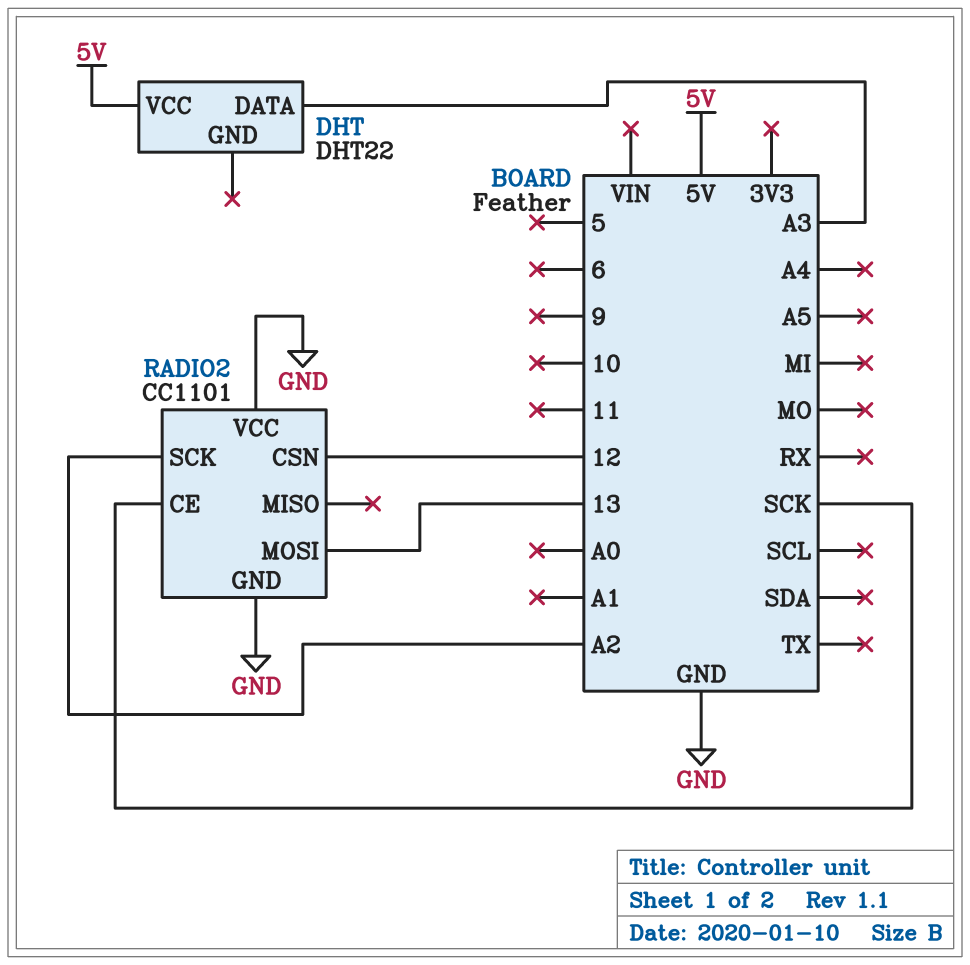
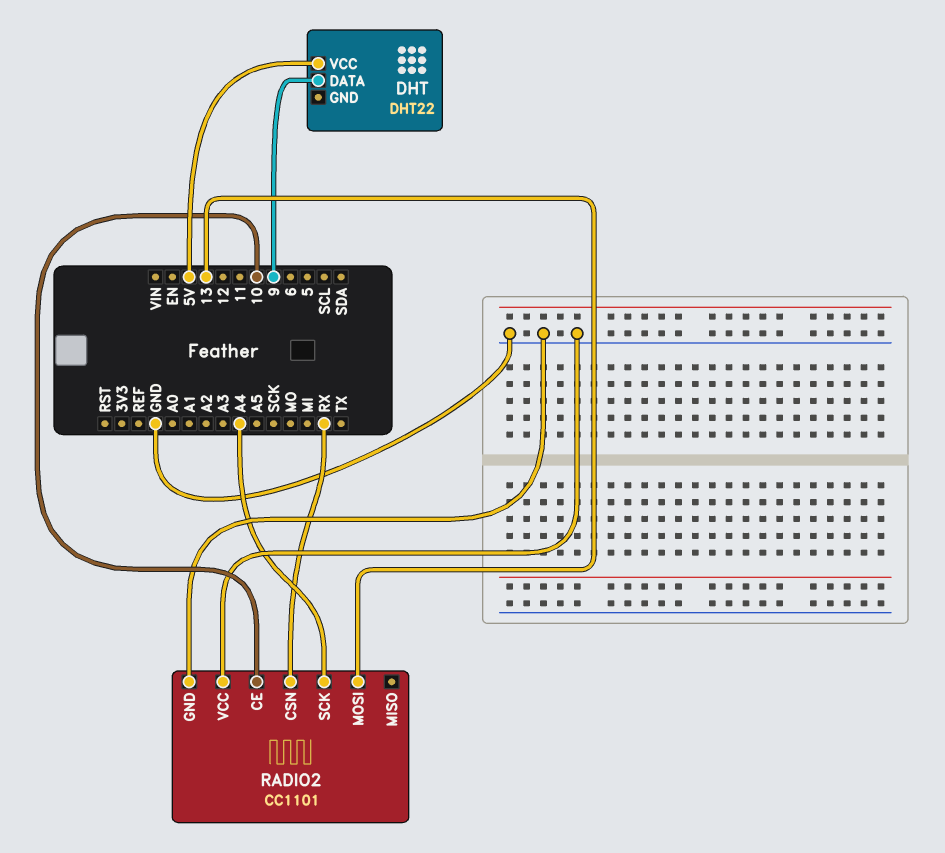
DHT pin DATA: A3 -> 9
RADIO2 pin CE: SCK -> 10
RADIO2 pin CSN: 12 -> RX
RADIO2 pin SCK: A2 -> A4

